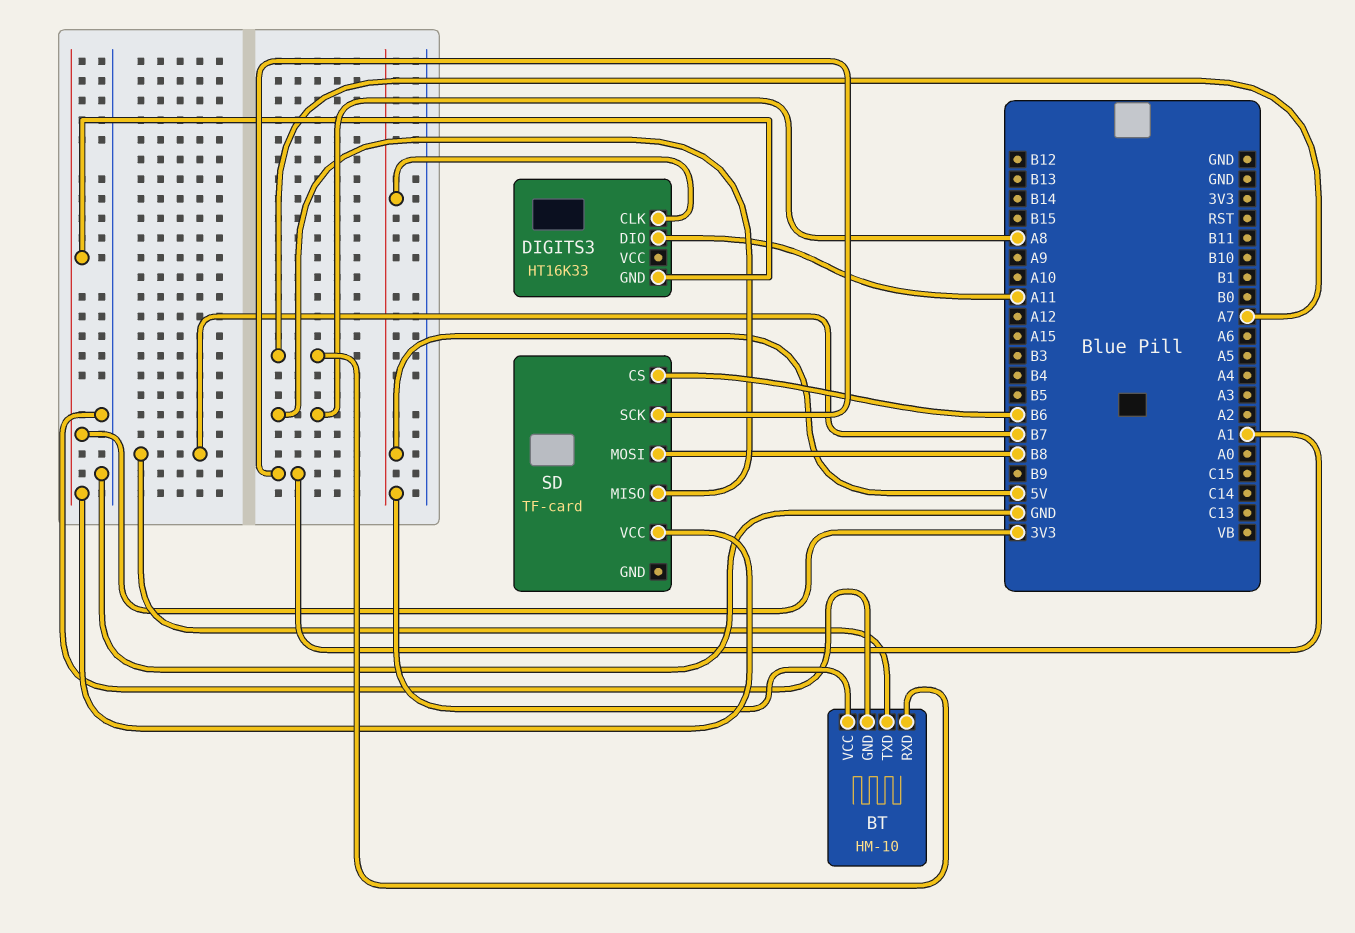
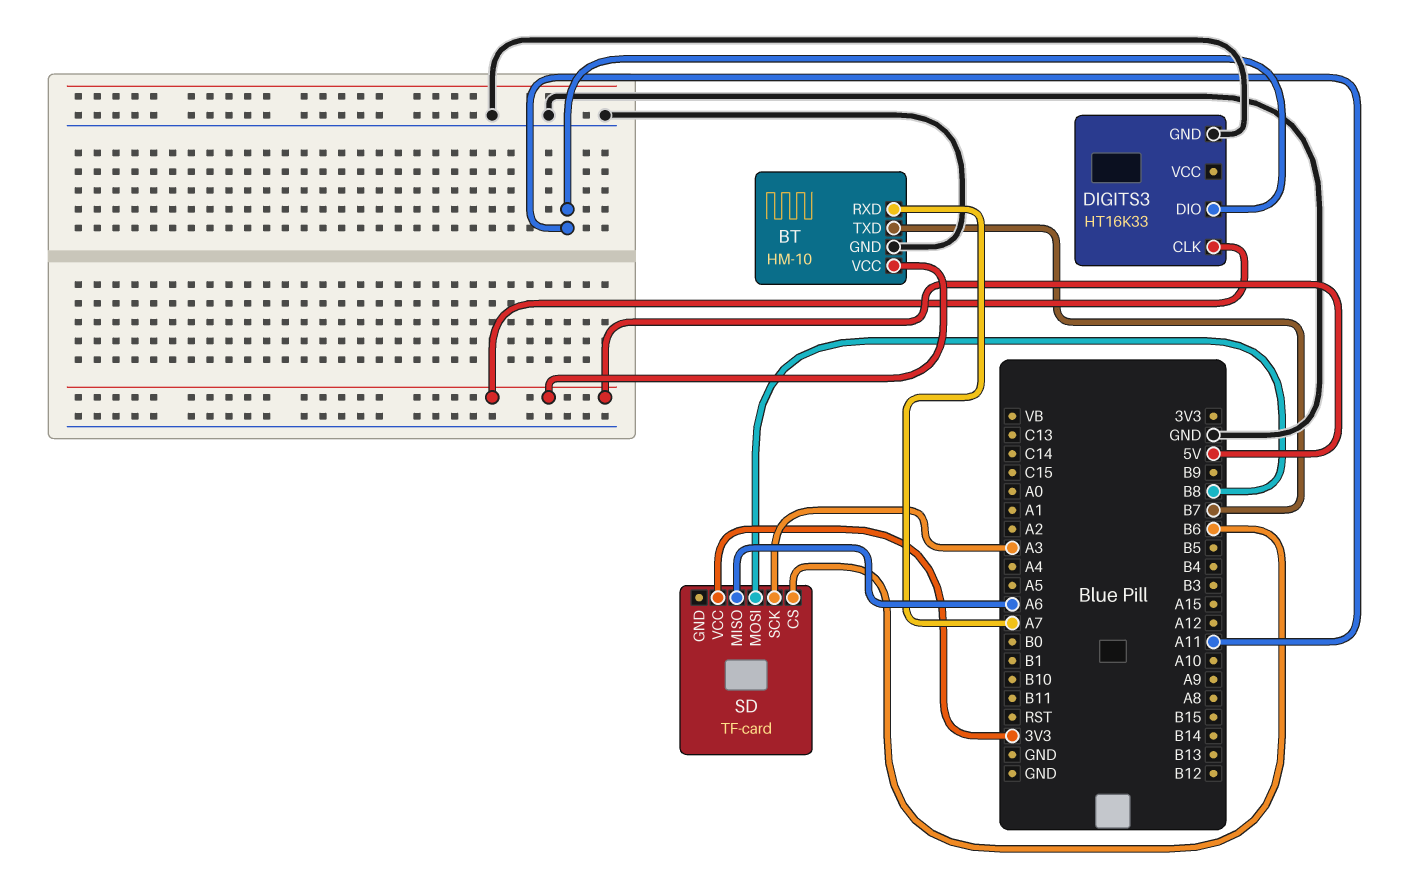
DIGITS3 pin GND: 3V3 -> GND
SD pin MISO: A8 -> A6
SD pin SCK: A1 -> A3

